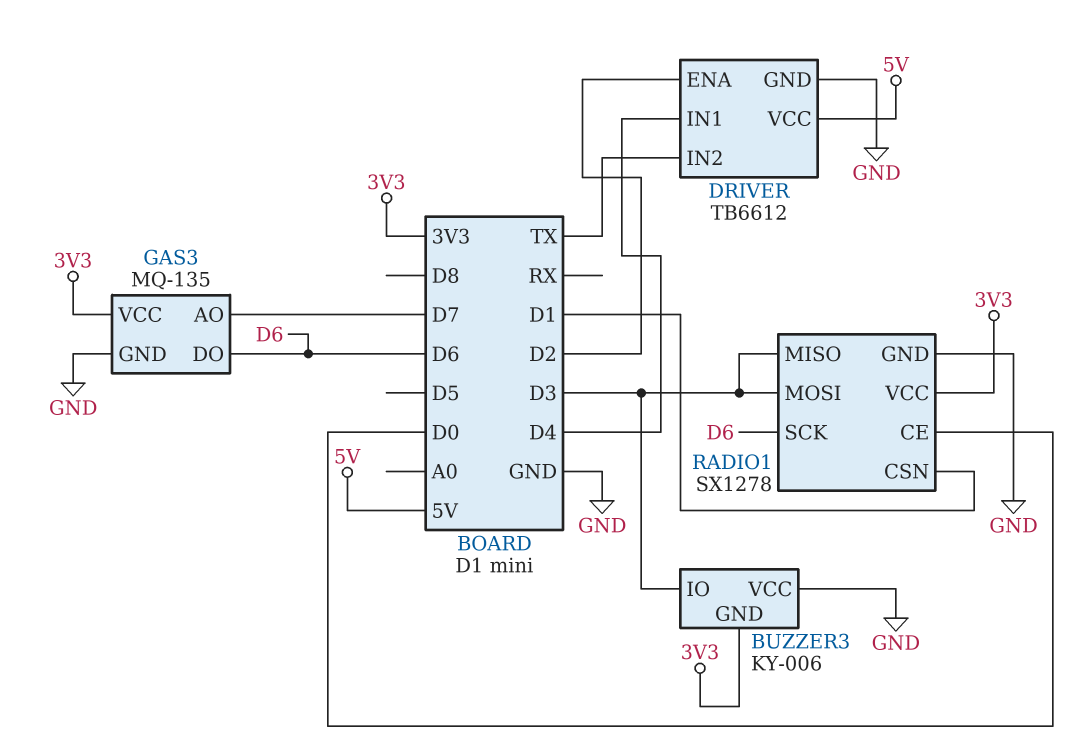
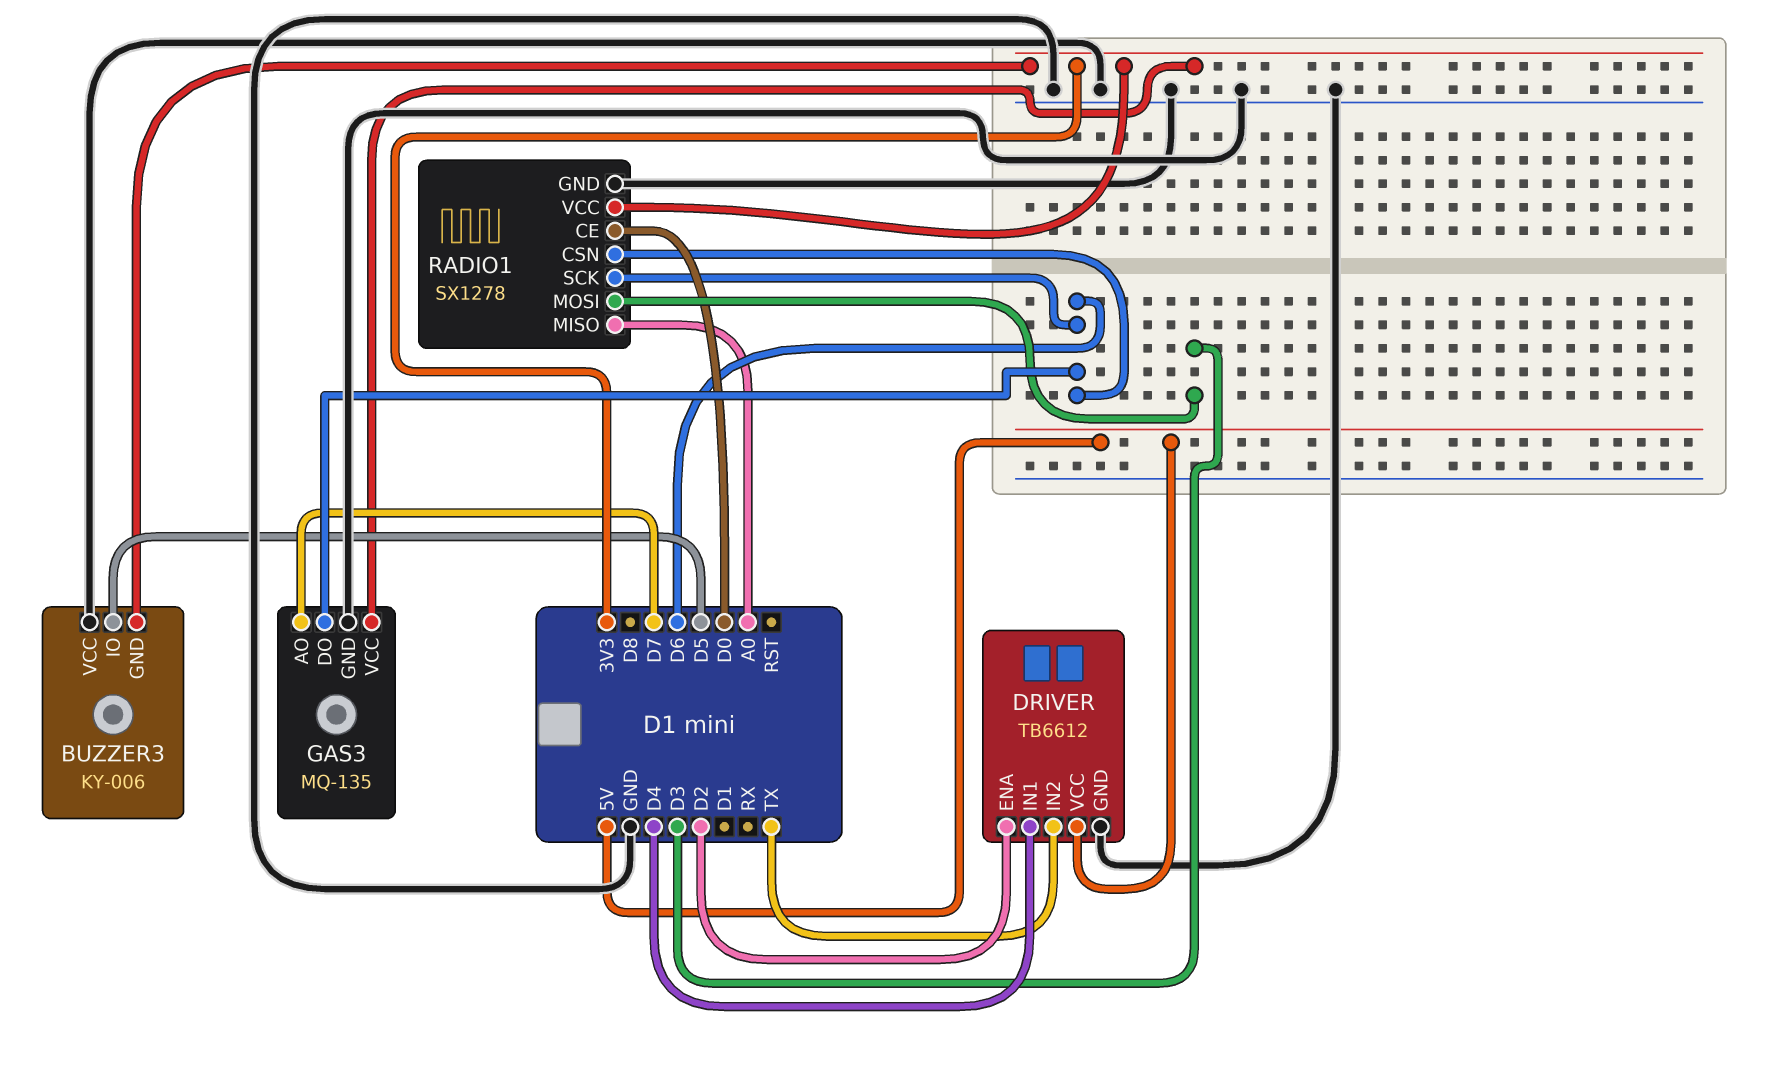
BUZZER3 pin IO: D3 -> D5
RADIO1 pin CSN: D1 -> D6
RADIO1 pin MISO: D3 -> A0

